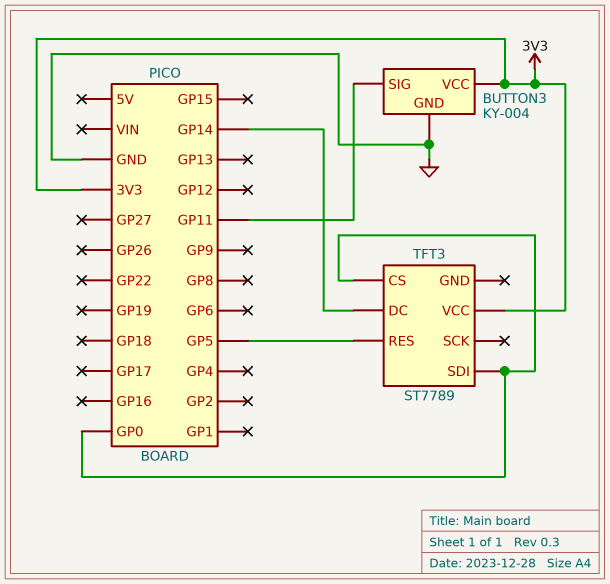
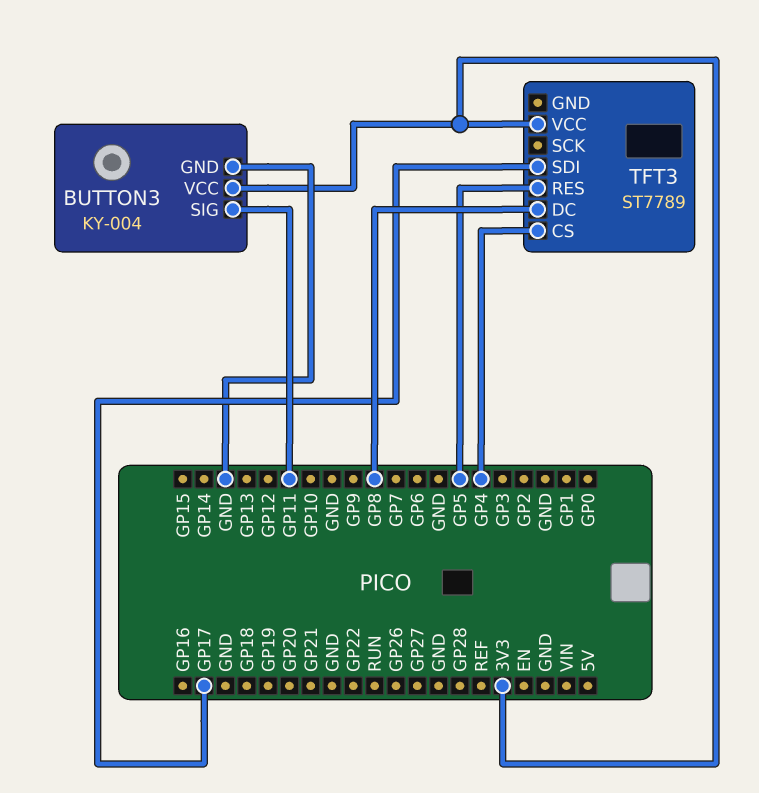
TFT3 pin CS: GP0 -> GP4
TFT3 pin DC: GP14 -> GP8
TFT3 pin SDI: GP0 -> GP17

